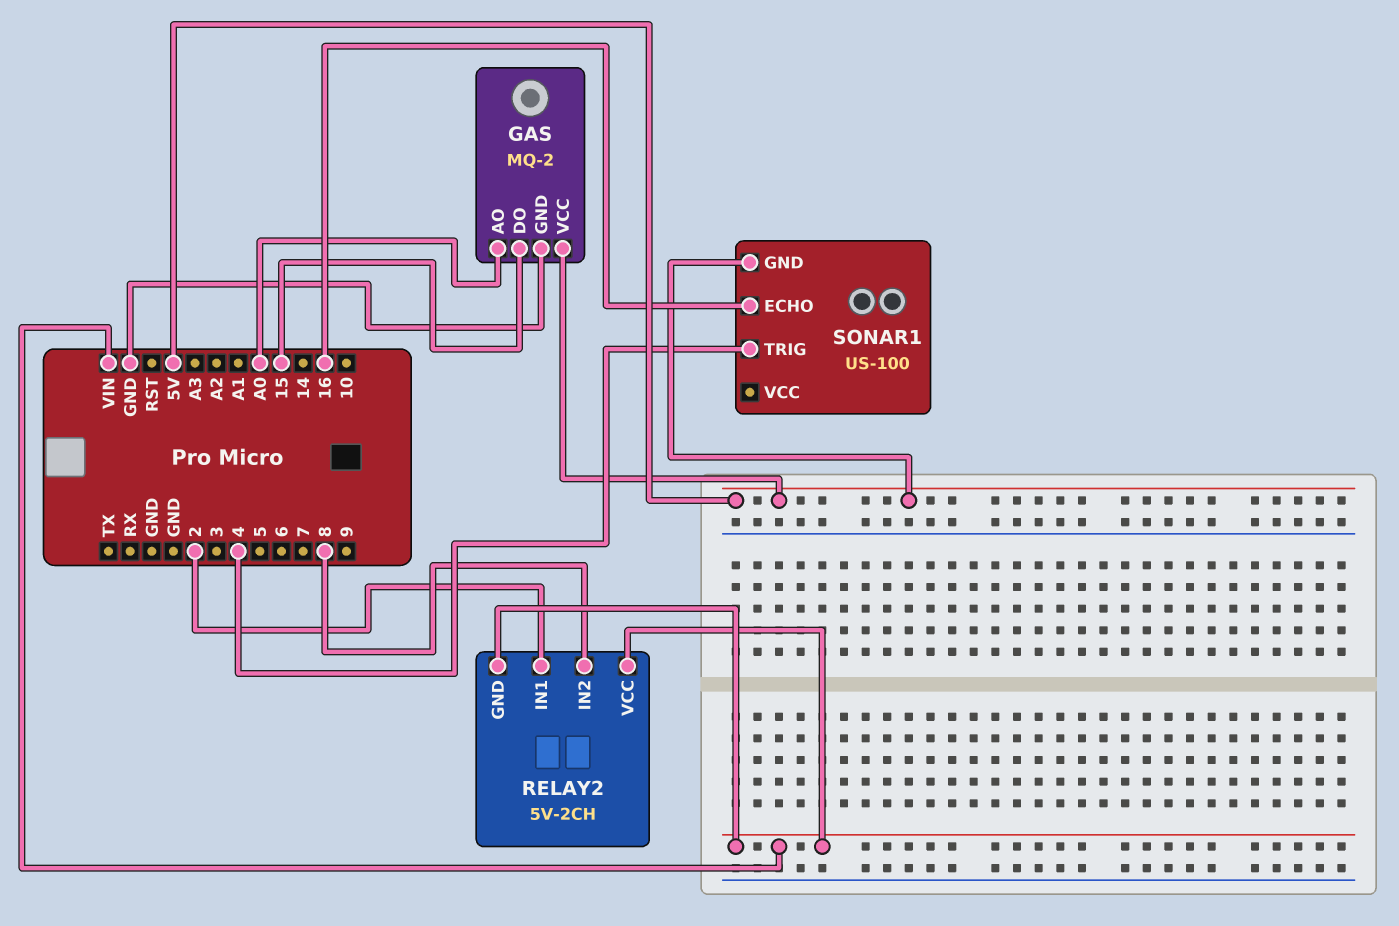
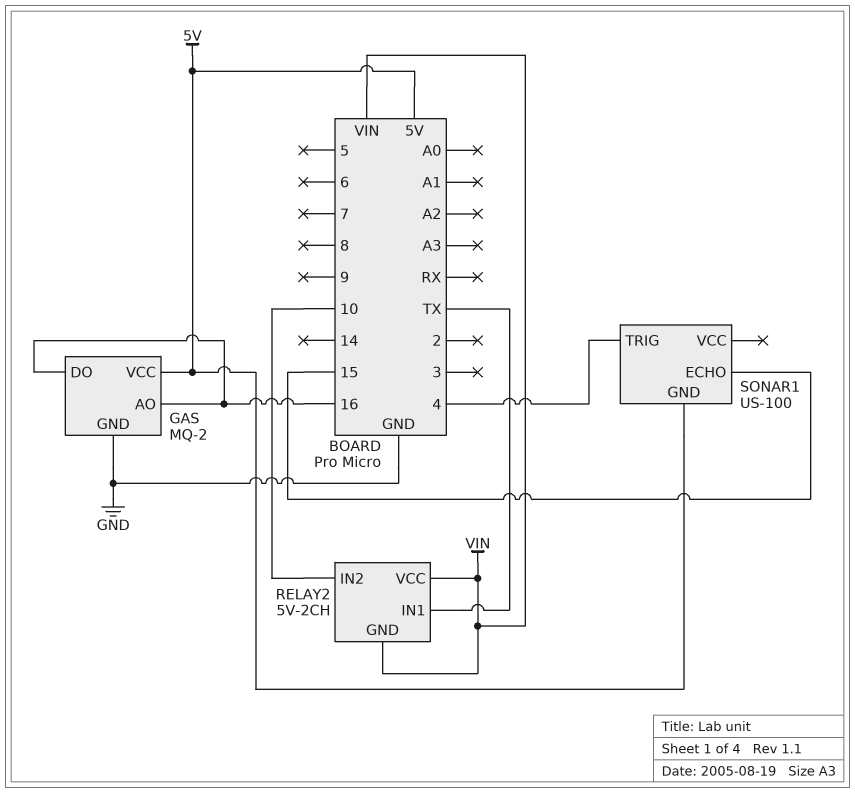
GAS pin AO: A0 -> 16
GAS pin DO: 15 -> 16
RELAY2 pin IN1: 2 -> TX
RELAY2 pin IN2: 8 -> 10
SONAR1 pin ECHO: 16 -> 15

